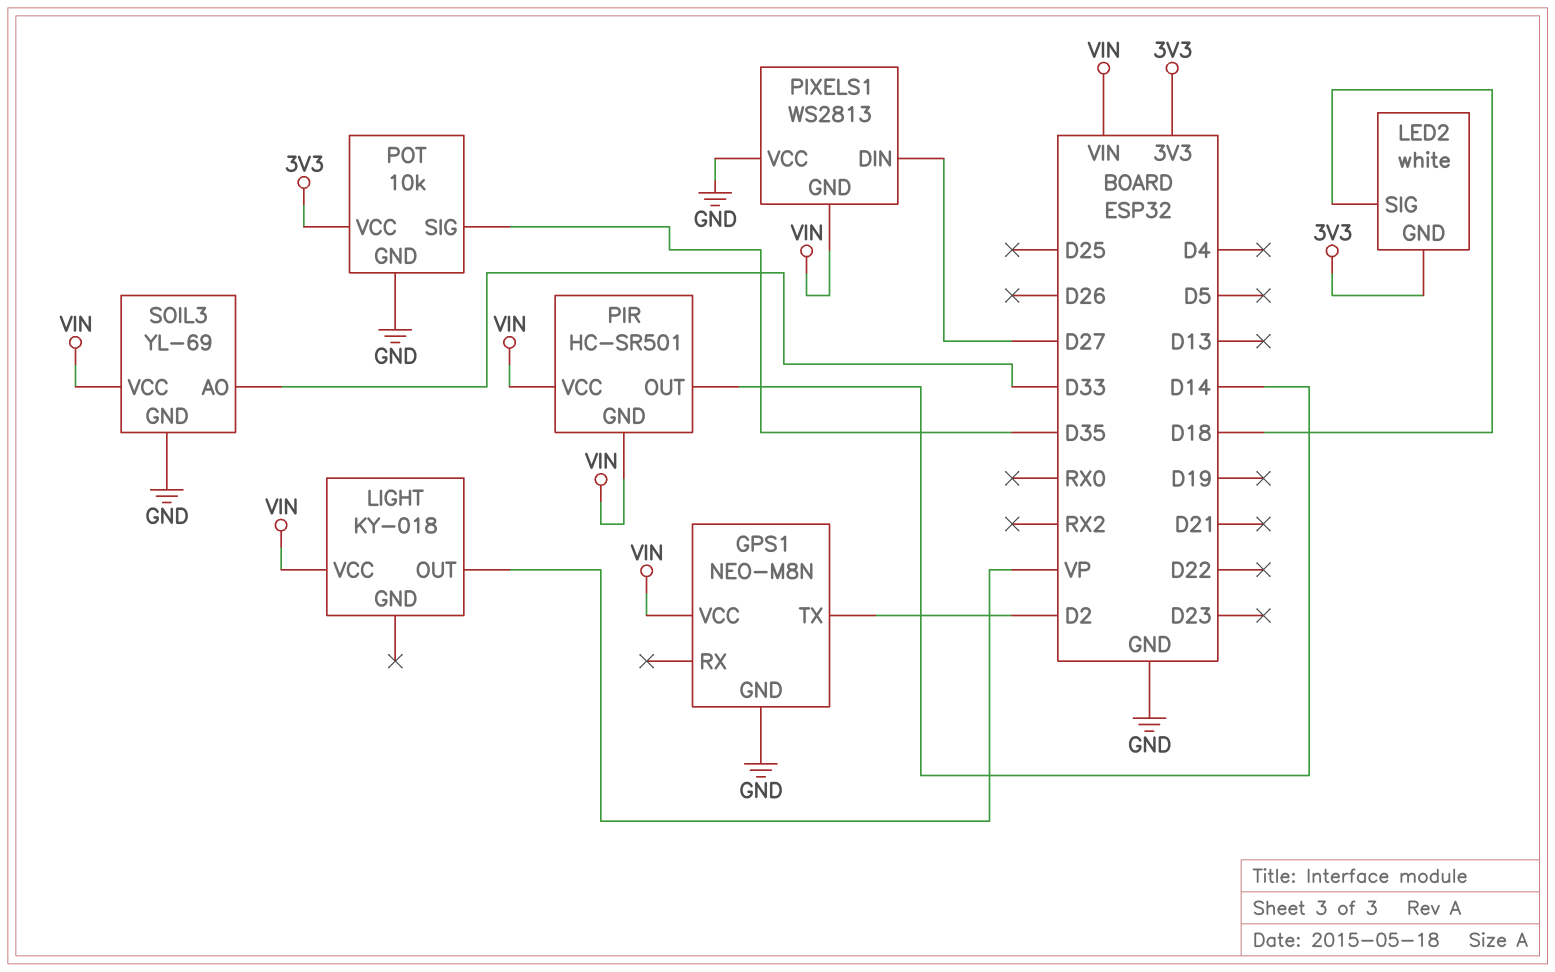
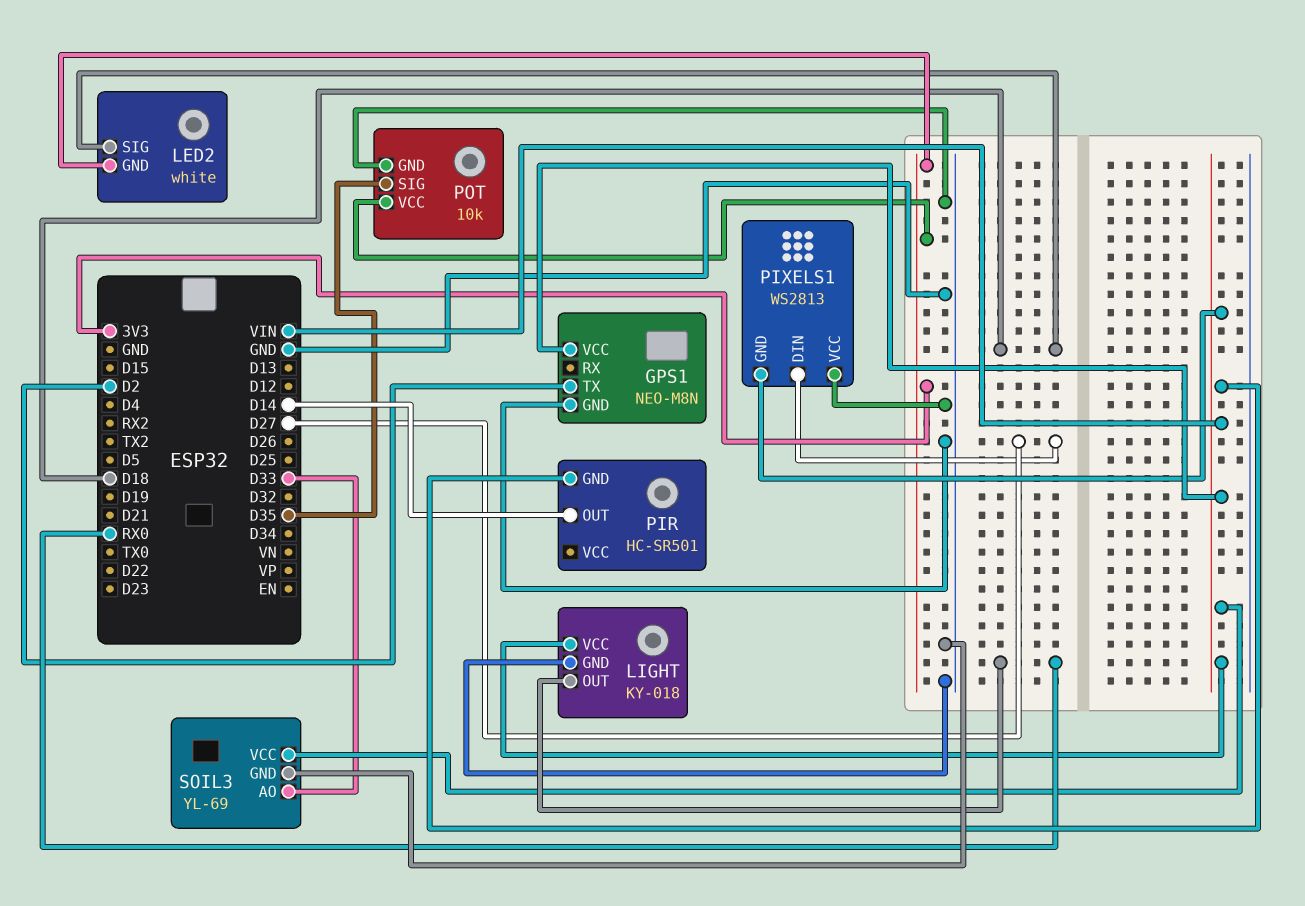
LIGHT pin GND: none -> GND
LIGHT pin OUT: VP -> RX0
PIR pin VCC: VIN -> none

